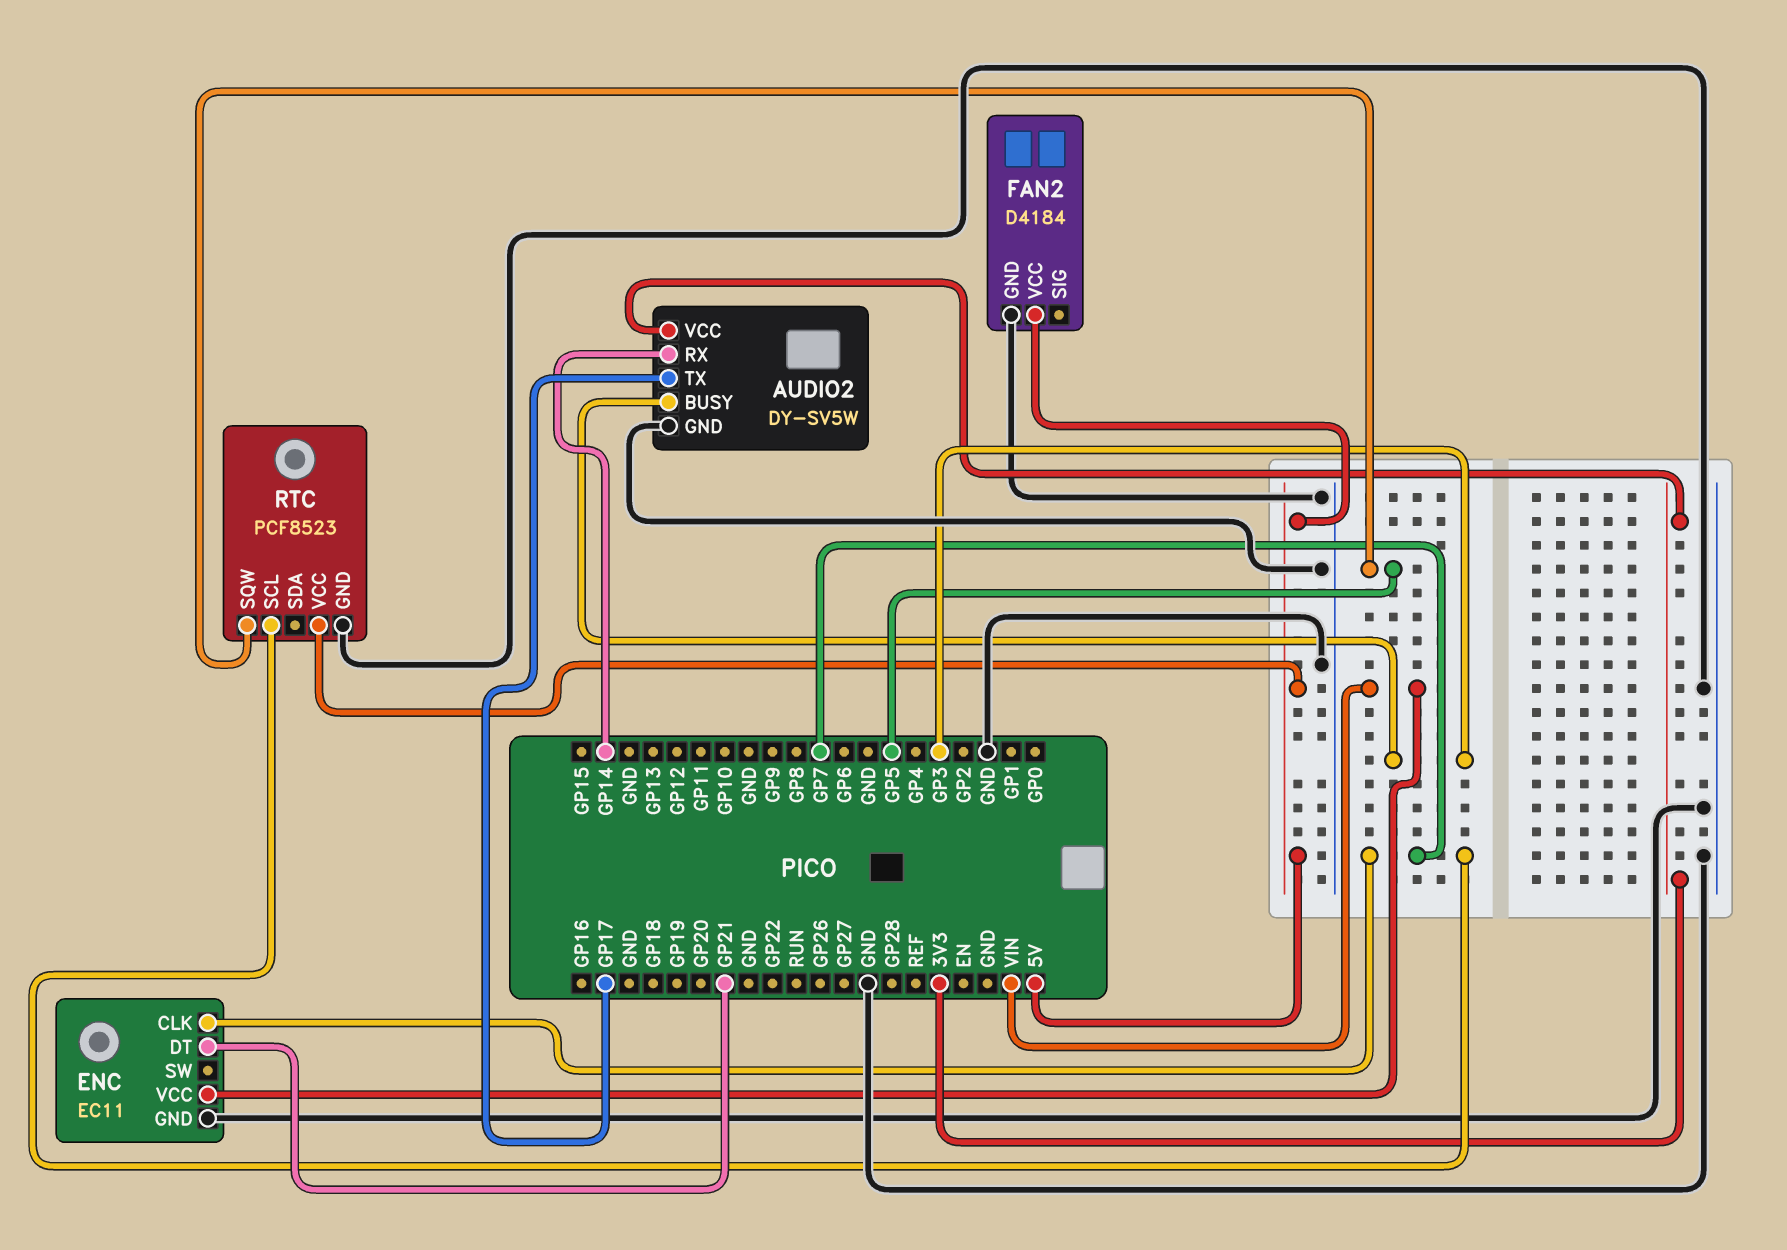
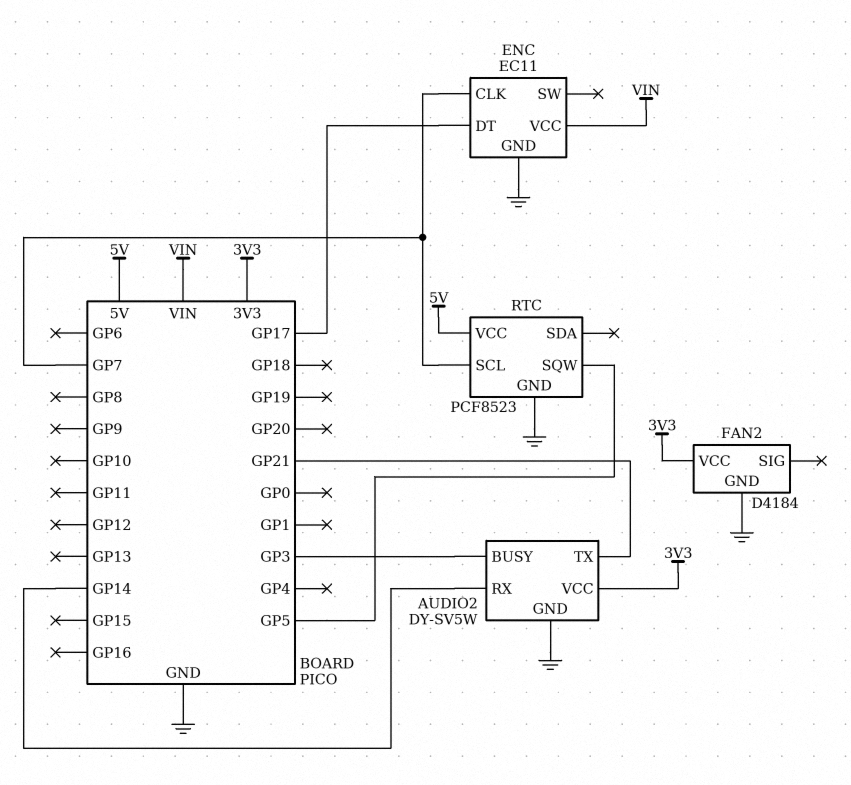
AUDIO2 pin TX: GP17 -> GP21
ENC pin DT: GP21 -> GP17
FAN2 pin VCC: 5V -> 3V3

